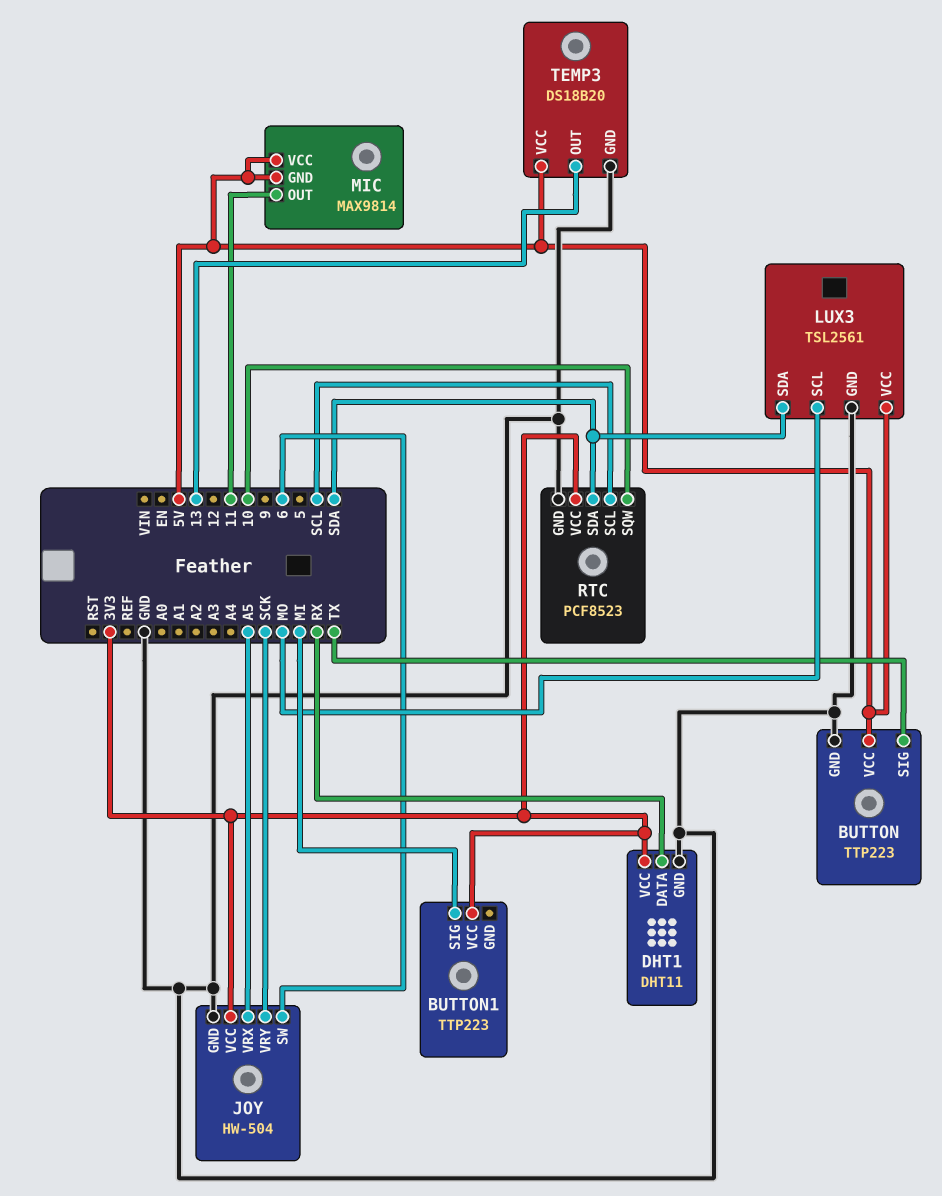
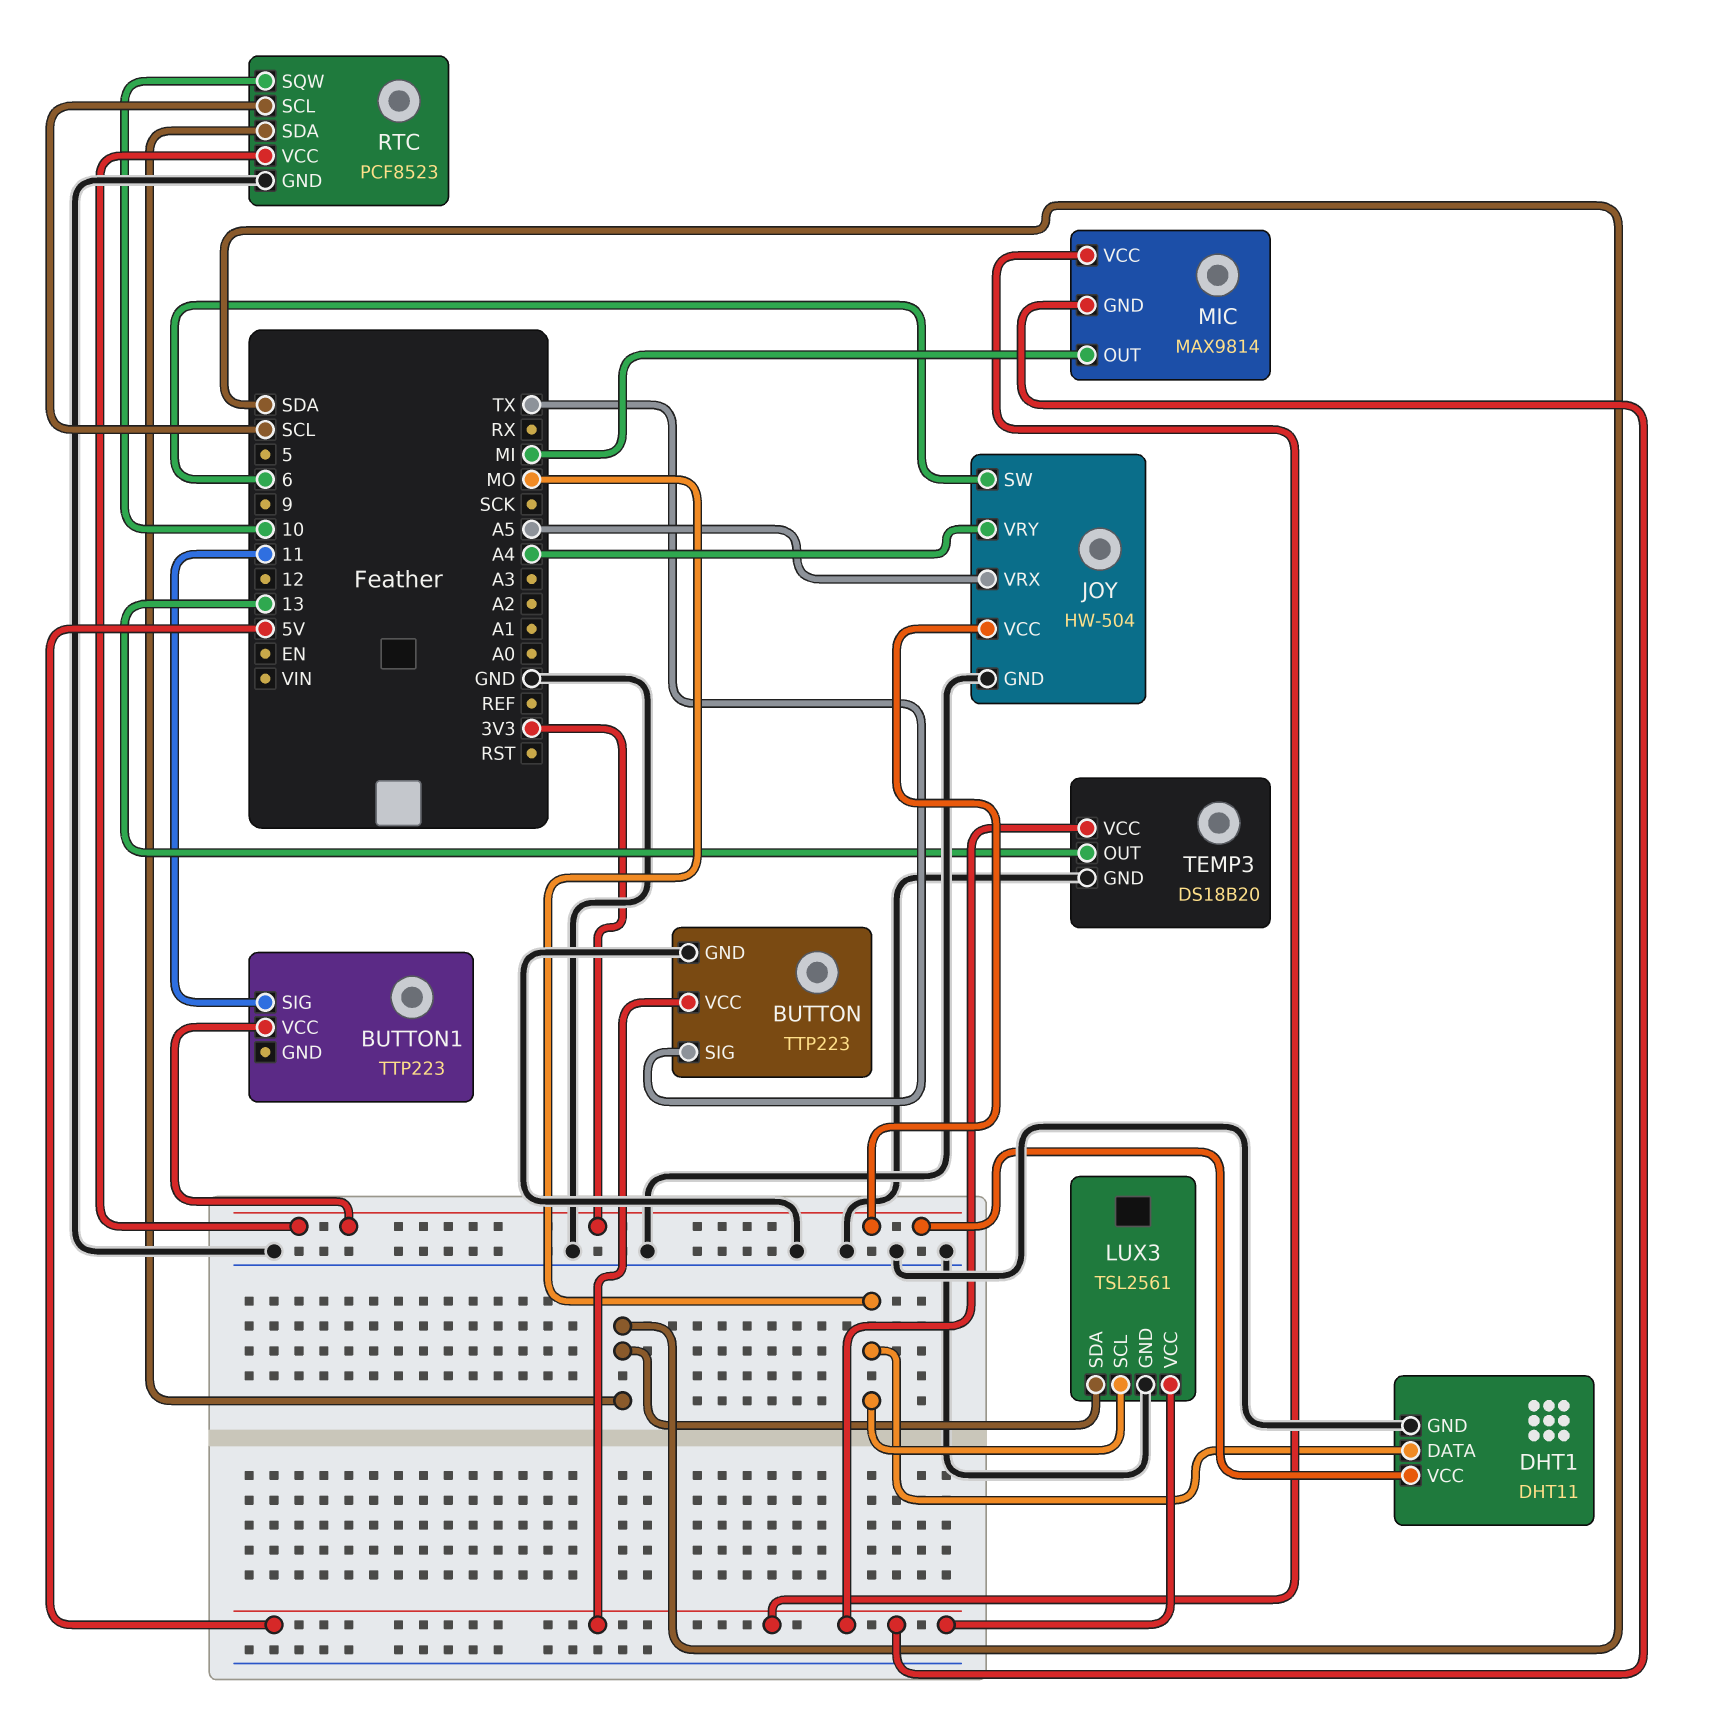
BUTTON1 pin SIG: MI -> 11
DHT1 pin DATA: RX -> MO
JOY pin VRY: SCK -> A4
MIC pin OUT: 11 -> MI

